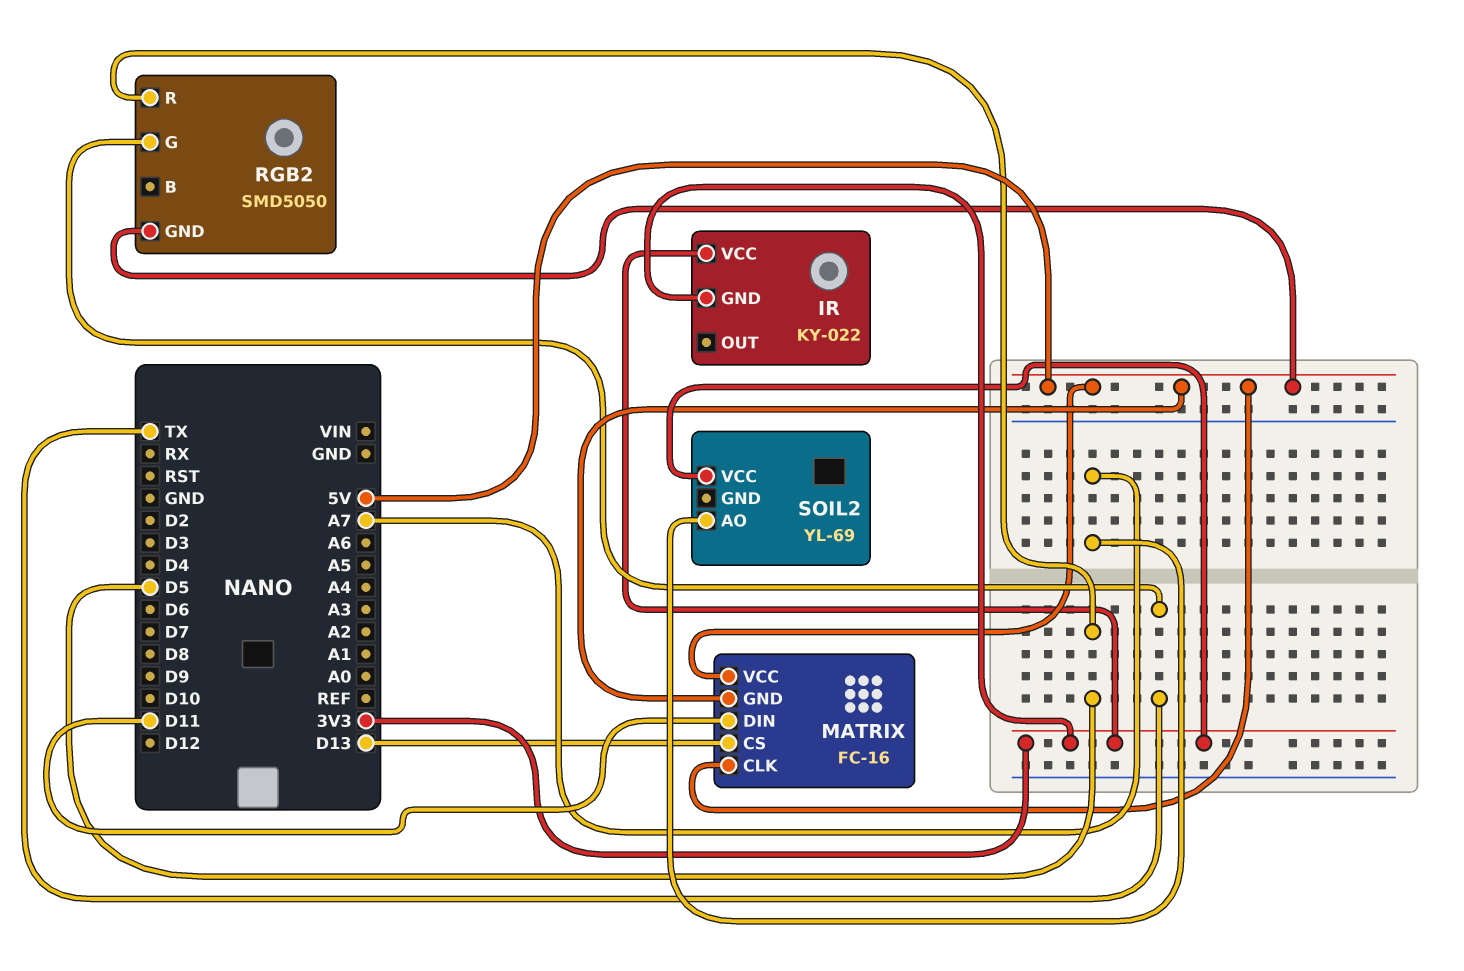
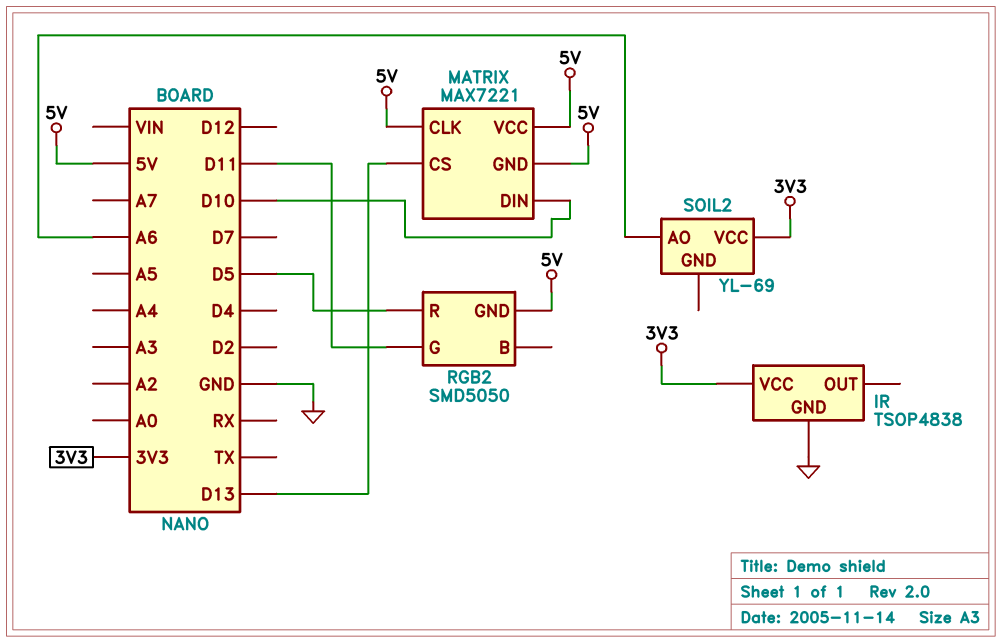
IR: KY-022 -> TSOP4838
IR pin GND: 3V3 -> GND
MATRIX: FC-16 -> MAX7221
MATRIX pin DIN: D11 -> D10
RGB2 pin G: TX -> D11
SOIL2 pin AO: A7 -> A6

